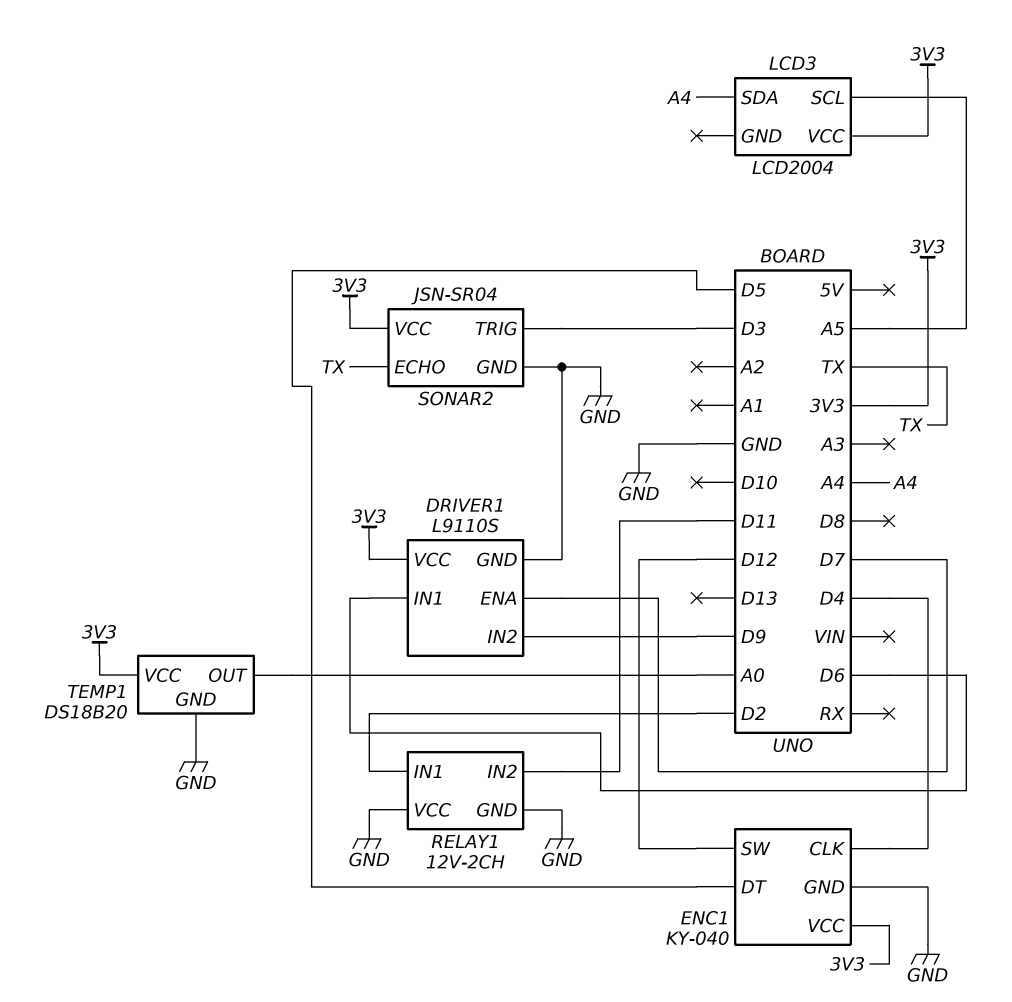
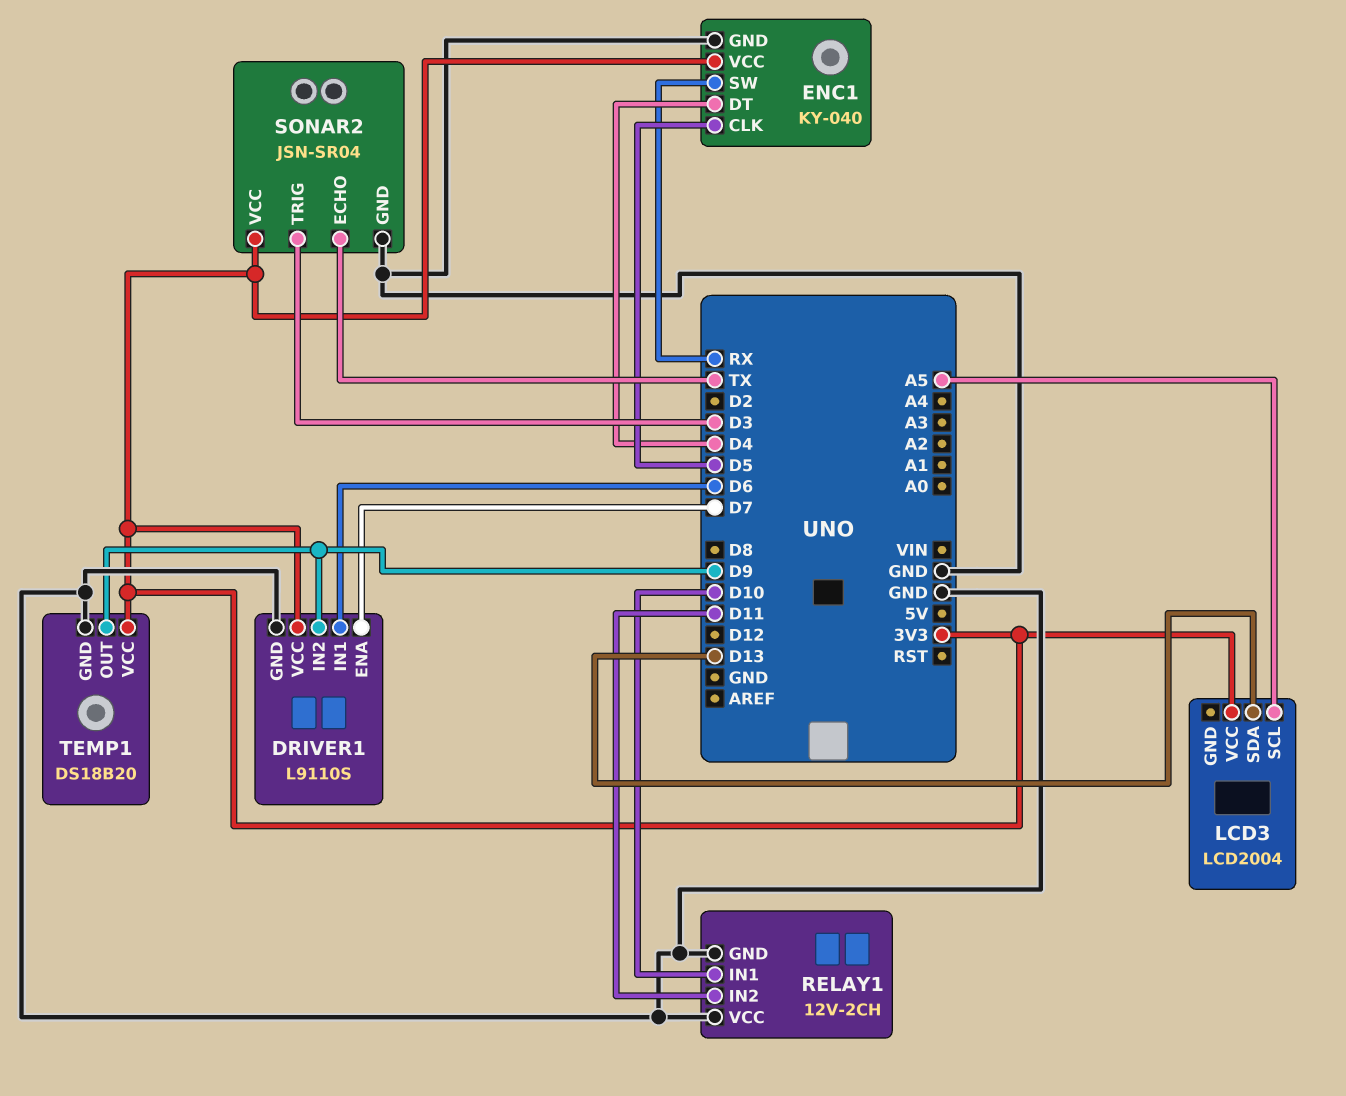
ENC1 pin CLK: D4 -> D5
ENC1 pin DT: D5 -> D4
ENC1 pin SW: D12 -> RX
LCD3 pin SDA: A4 -> D13
RELAY1 pin IN1: D2 -> D10
TEMP1 pin OUT: A0 -> D9

